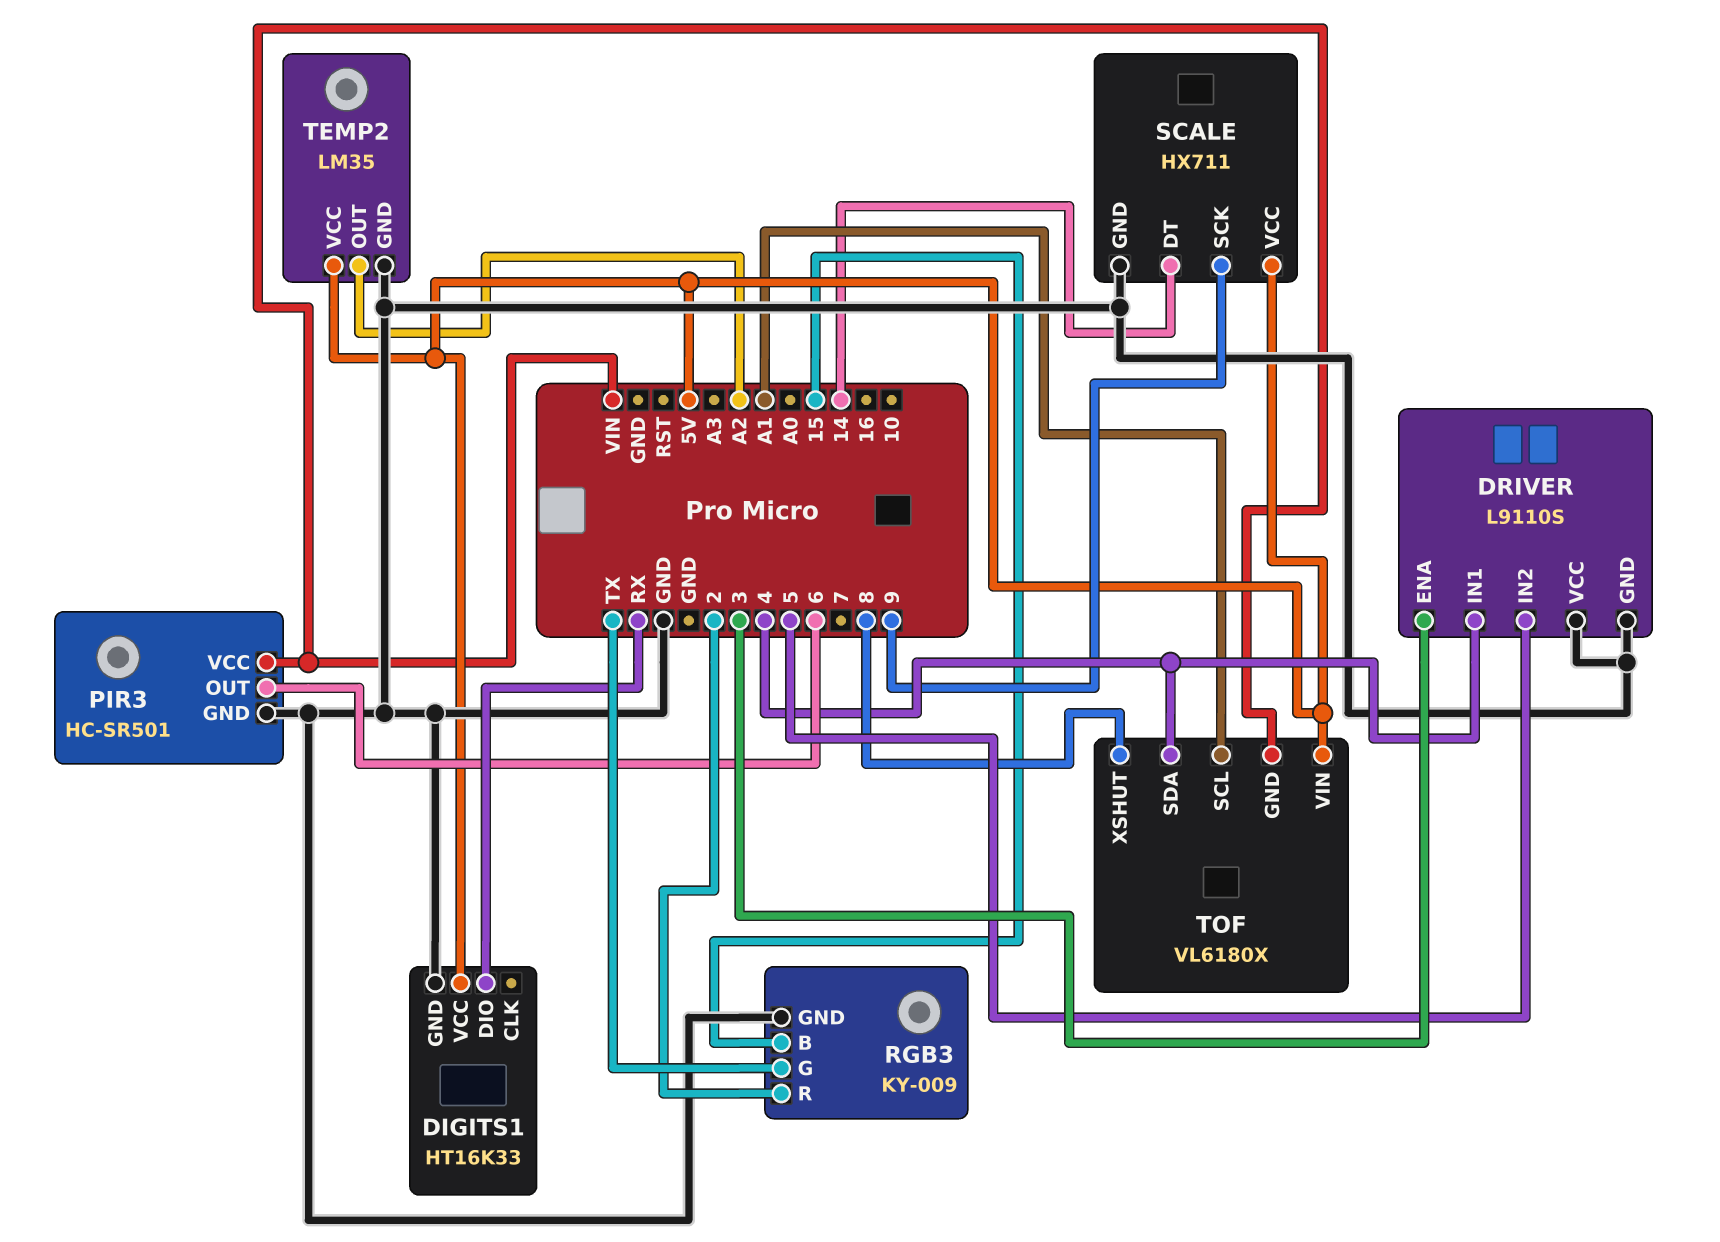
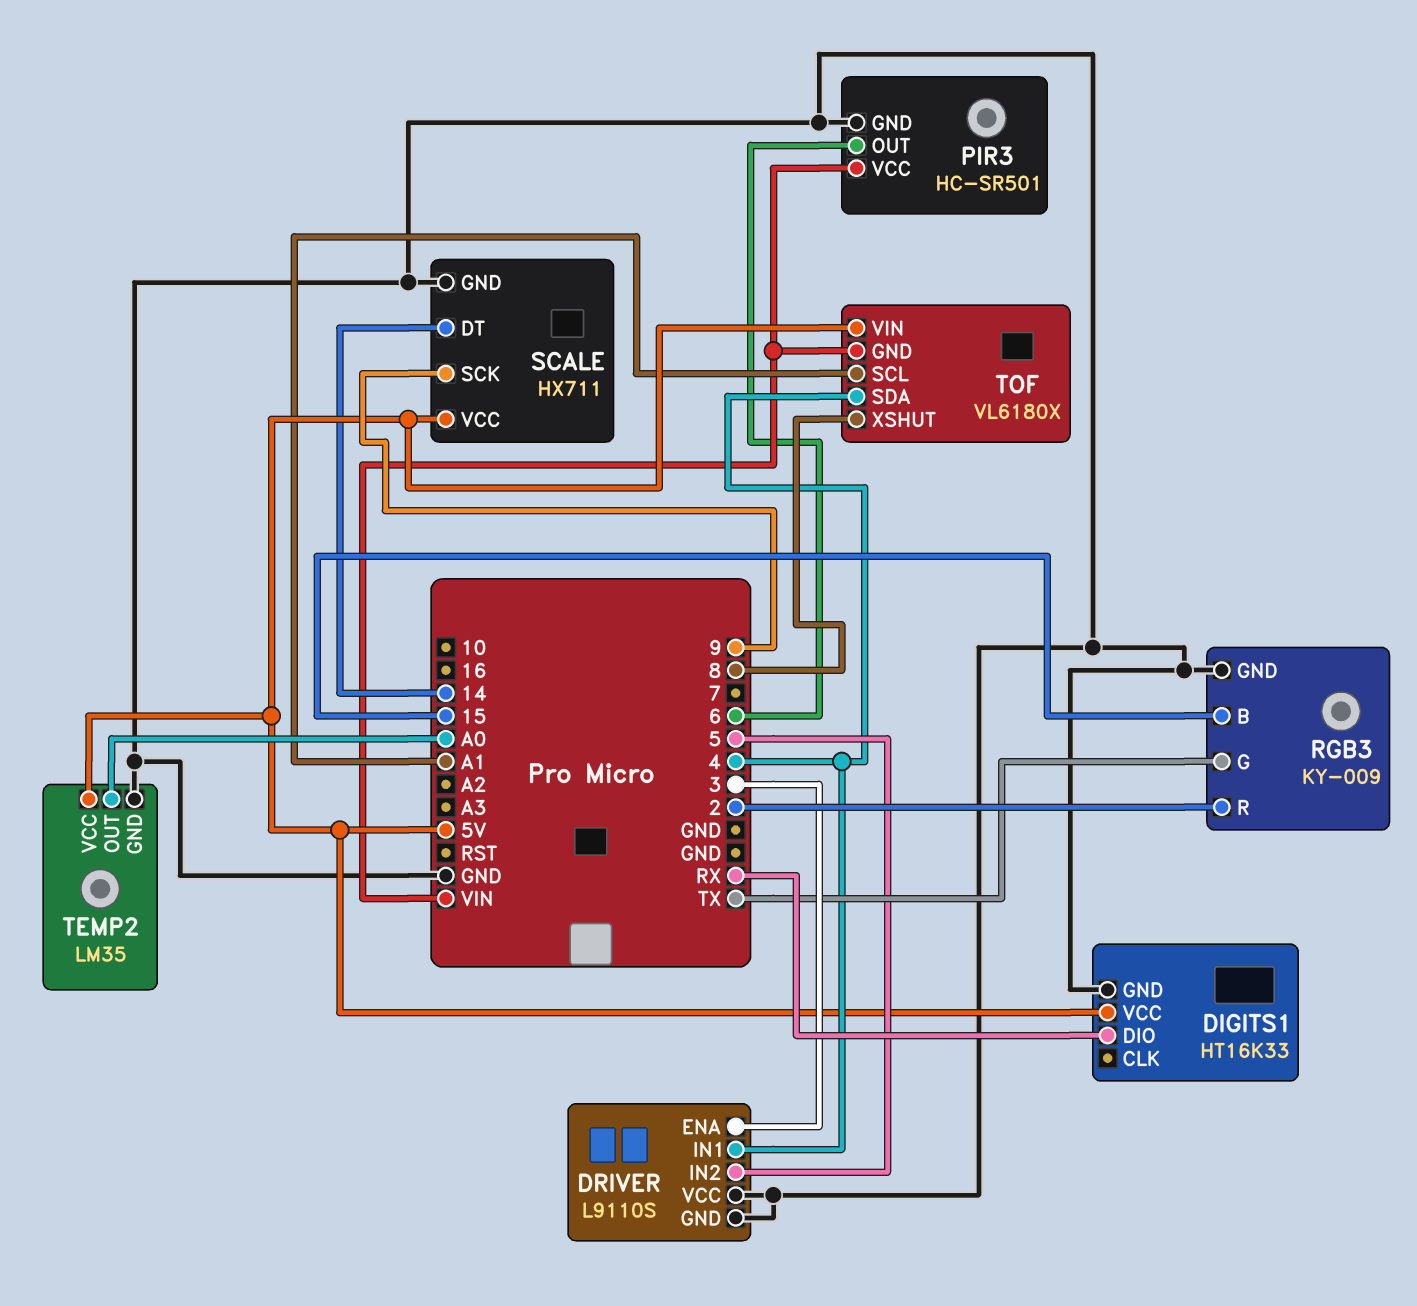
TEMP2 pin OUT: A2 -> A0

